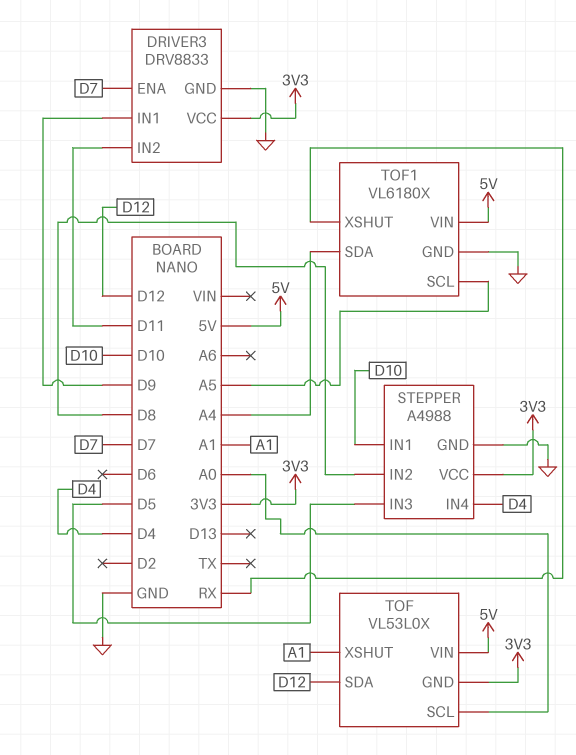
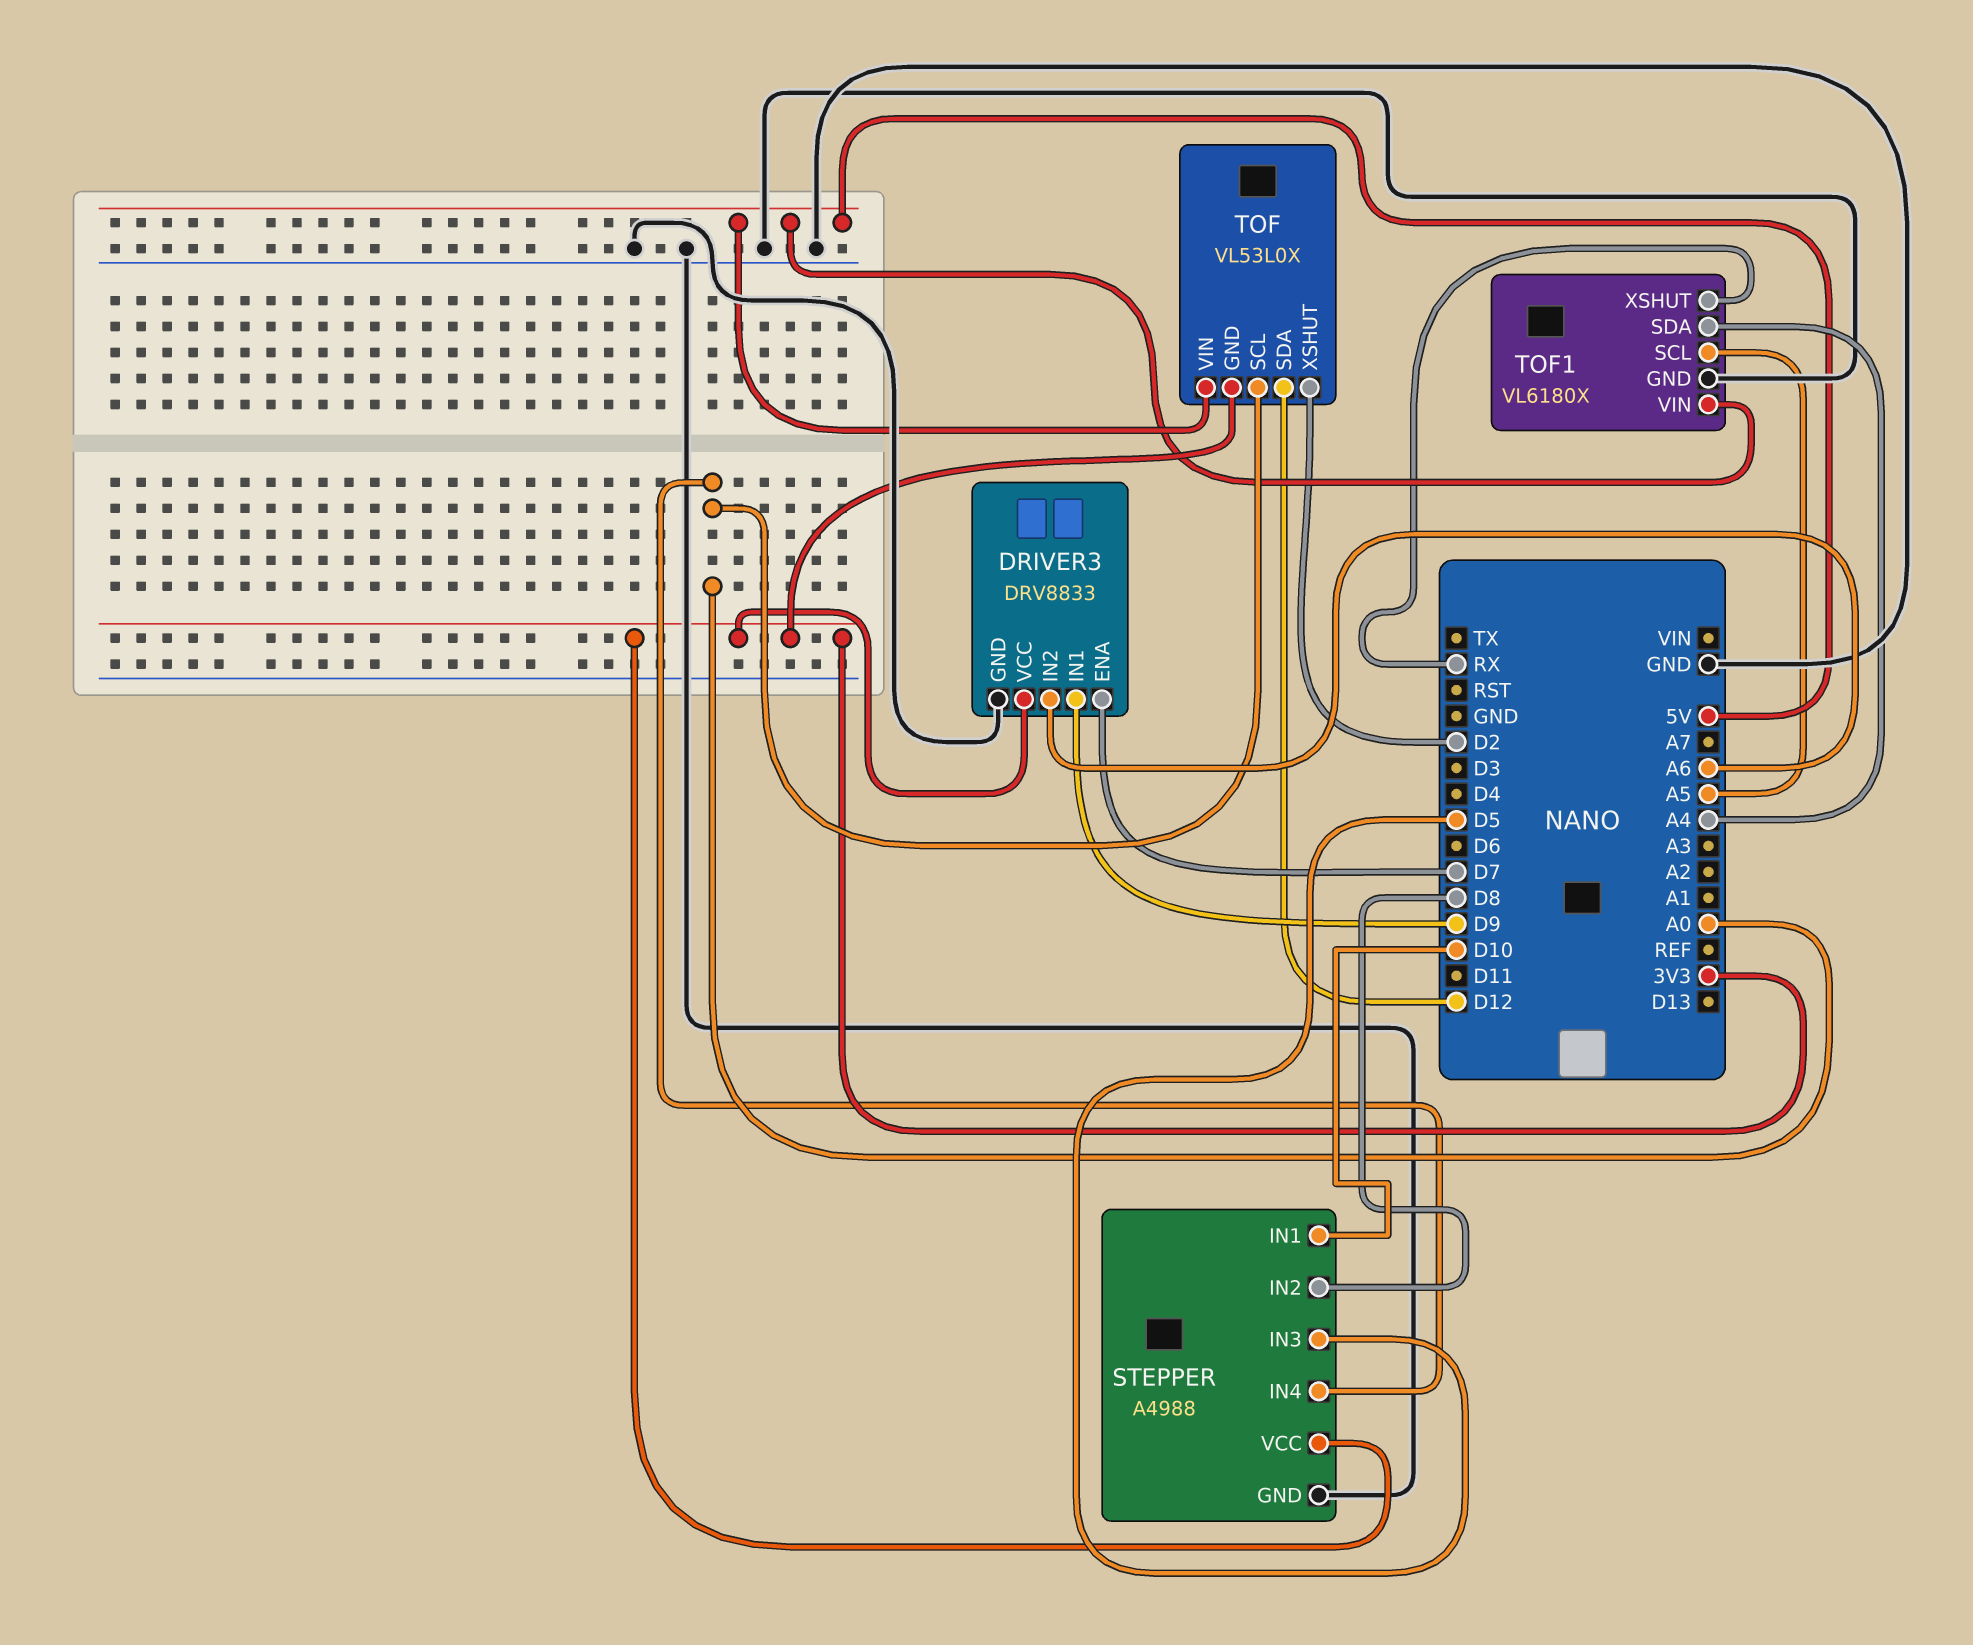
DRIVER3 pin IN2: D11 -> A6
STEPPER pin IN4: D4 -> A0
TOF pin XSHUT: A1 -> D2

